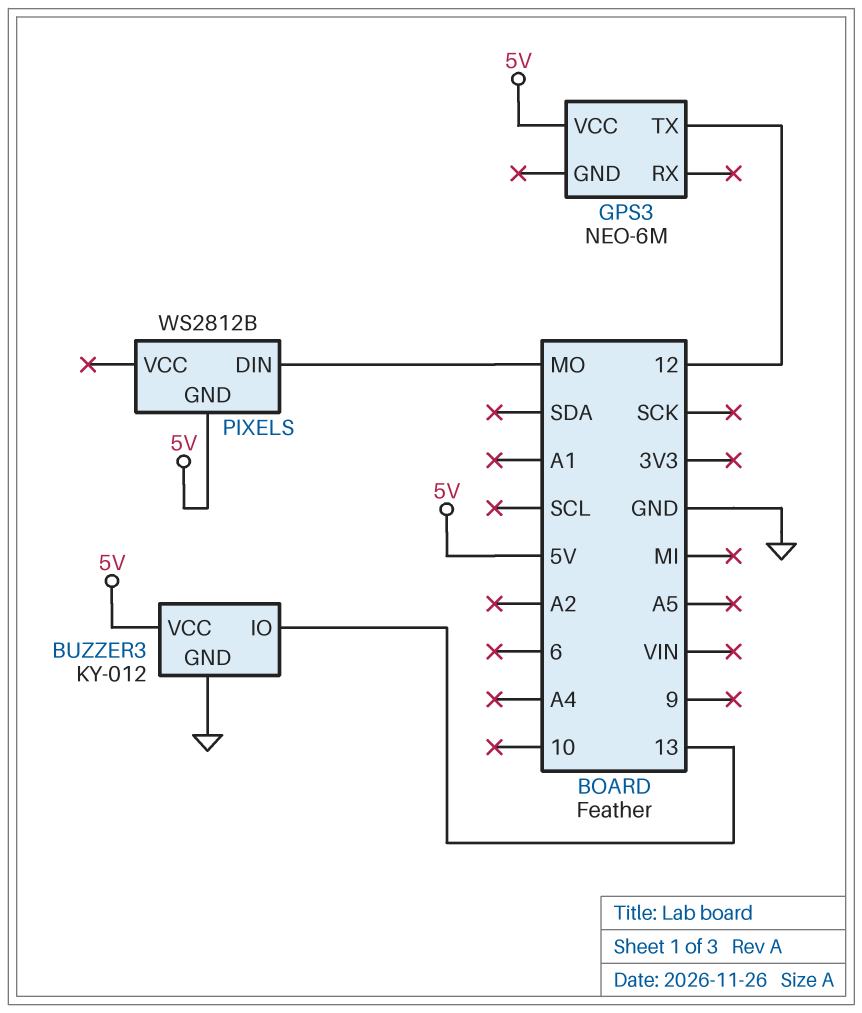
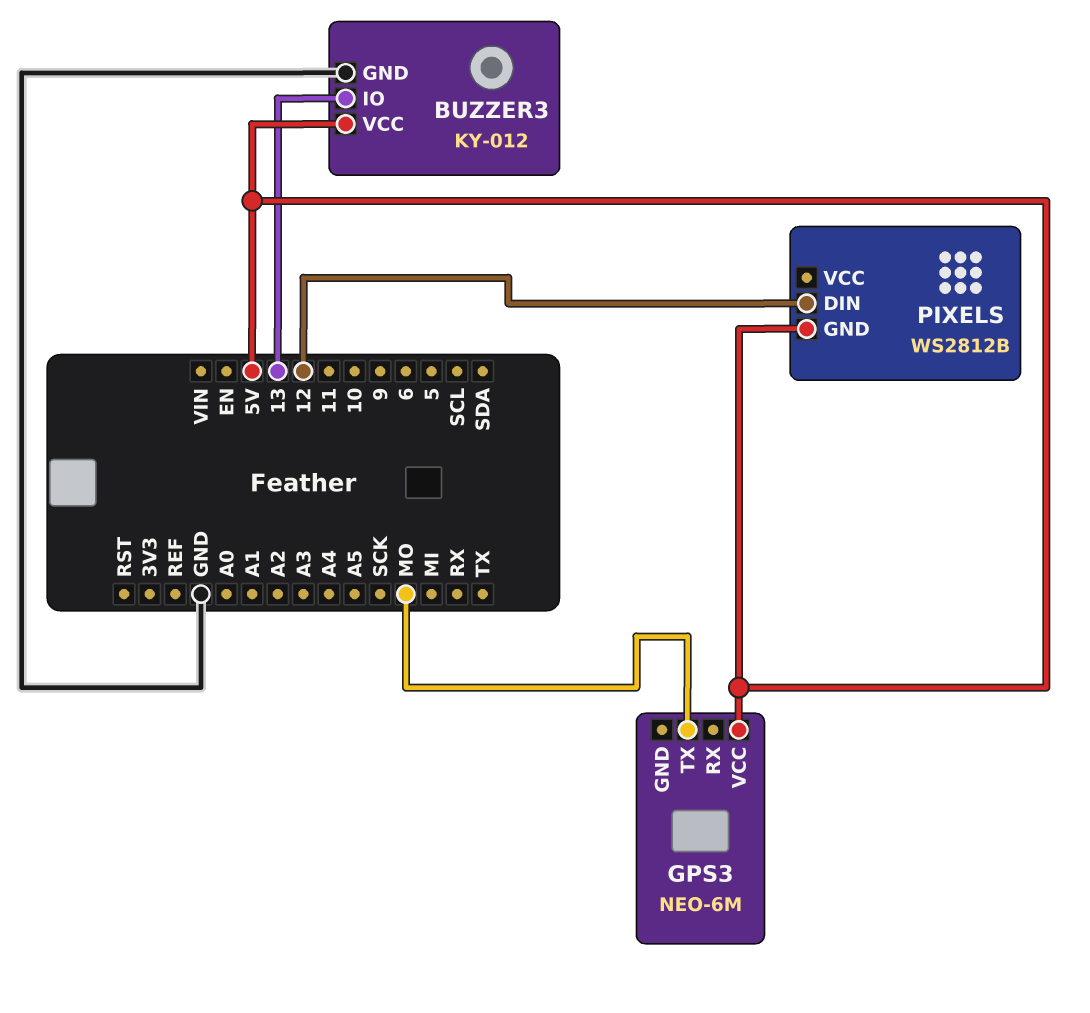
GPS3 pin TX: 12 -> MO
PIXELS pin DIN: MO -> 12

